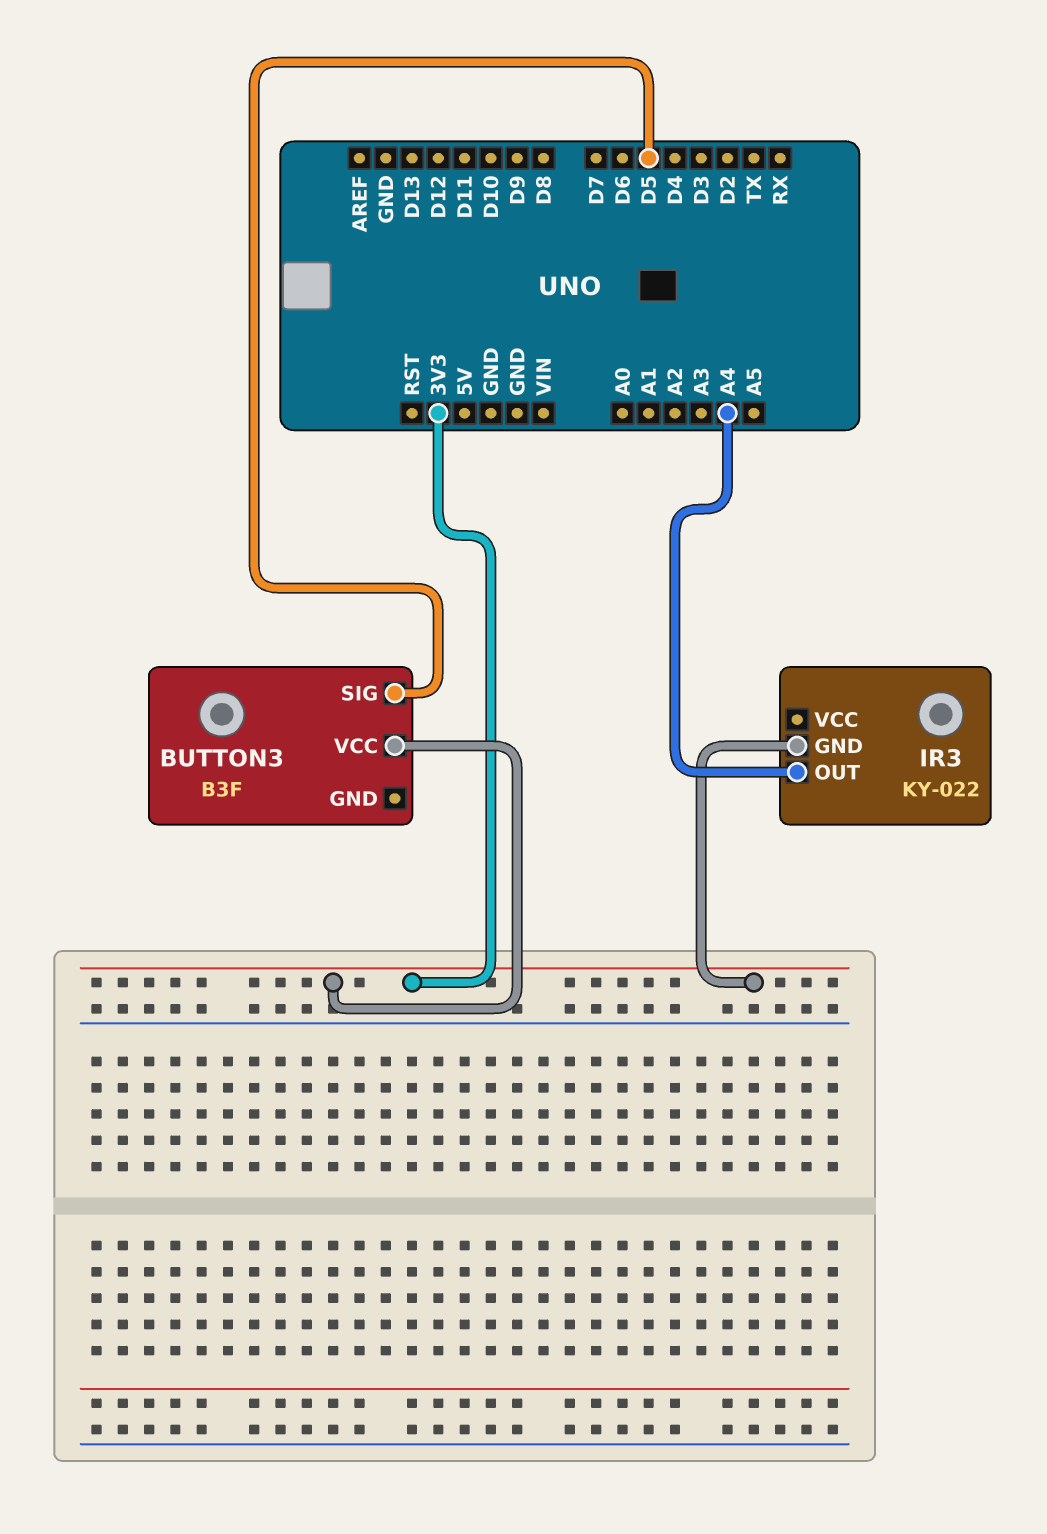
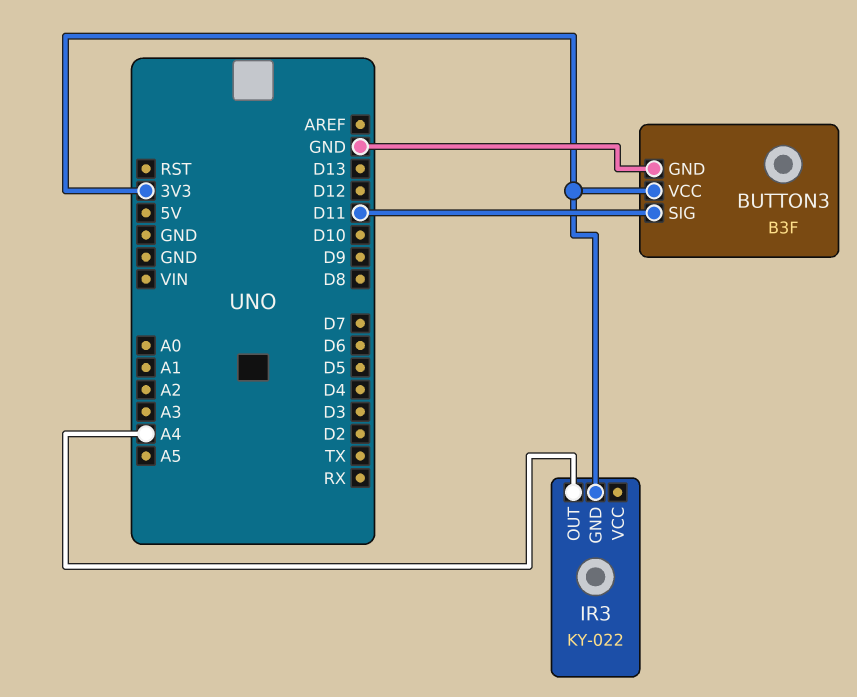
BUTTON3 pin GND: none -> GND
BUTTON3 pin SIG: D5 -> D11

